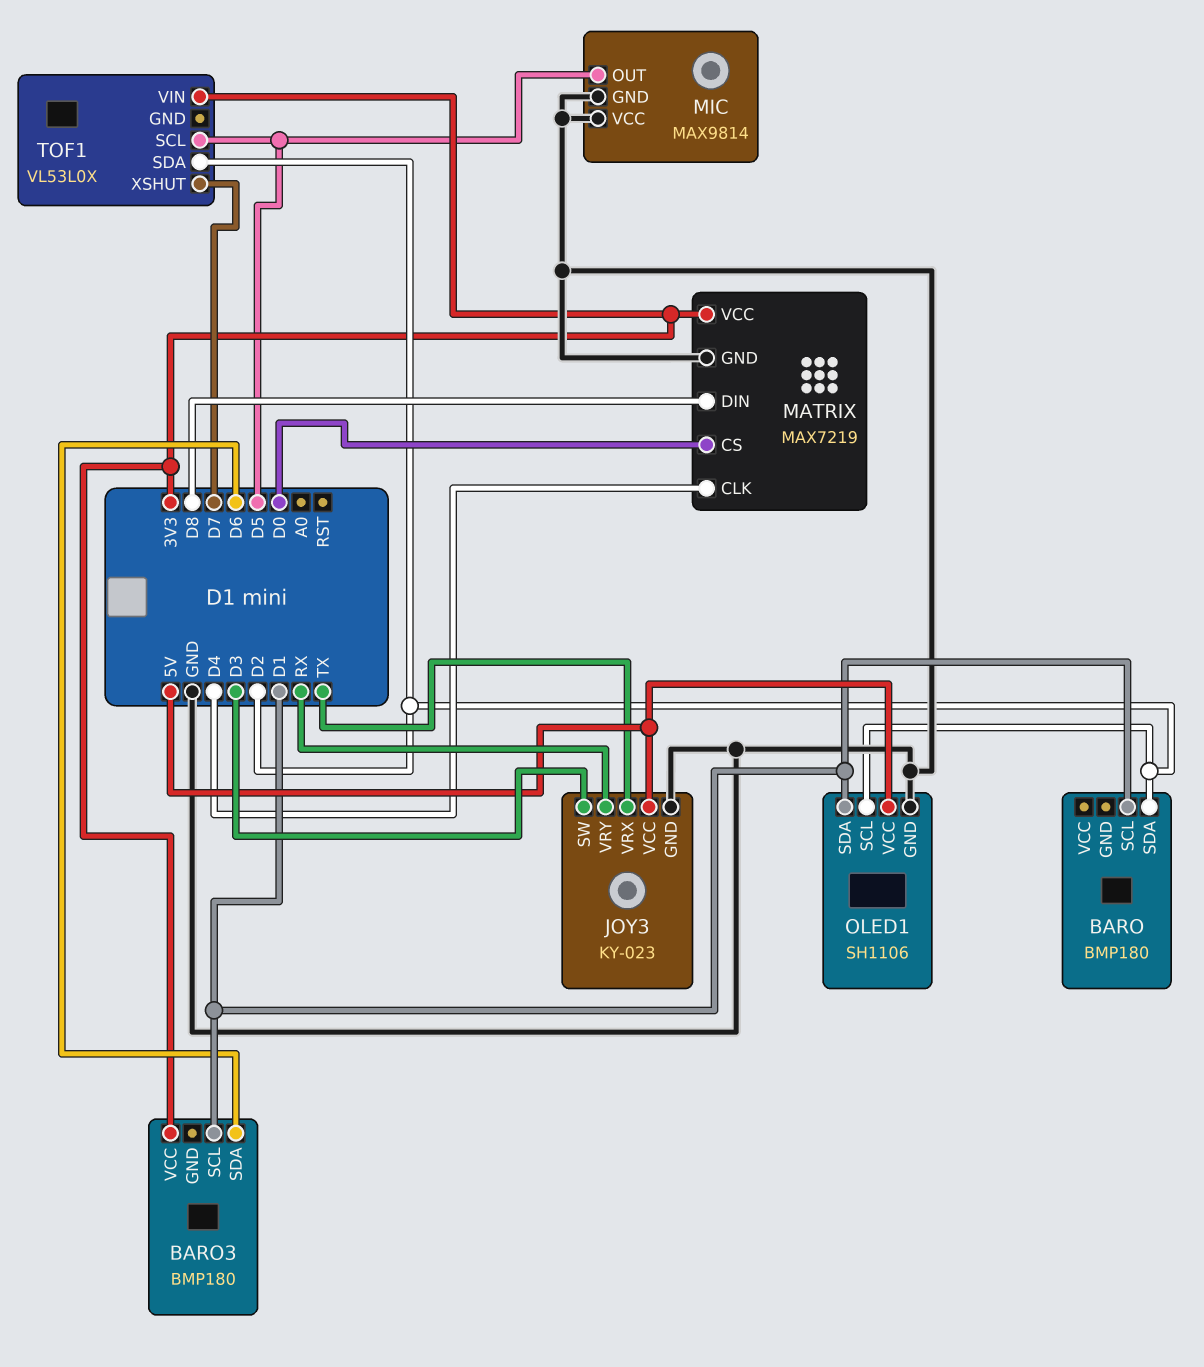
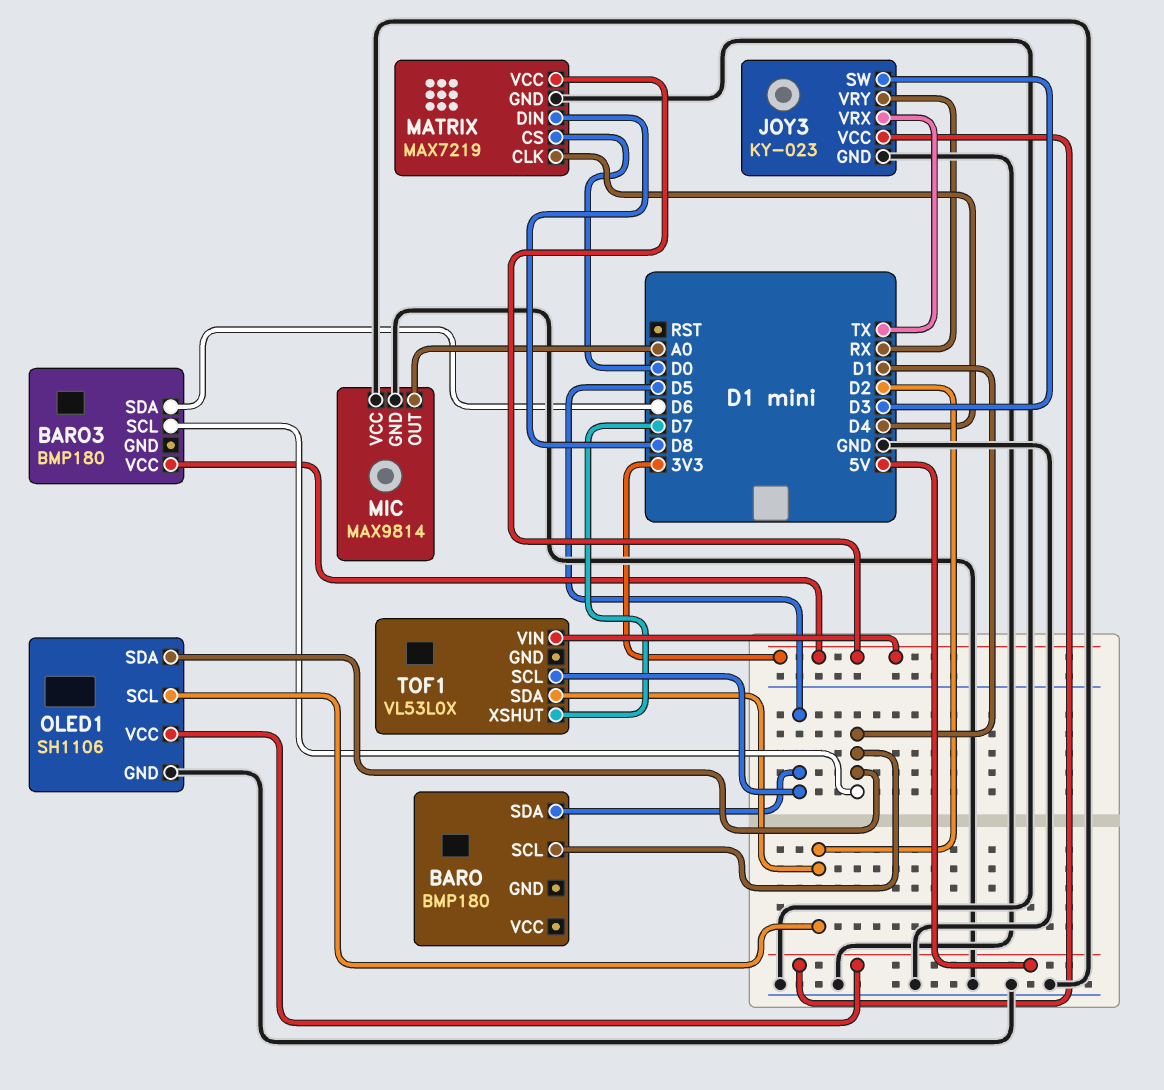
BARO pin SDA: D2 -> D5
MIC pin OUT: D5 -> A0

